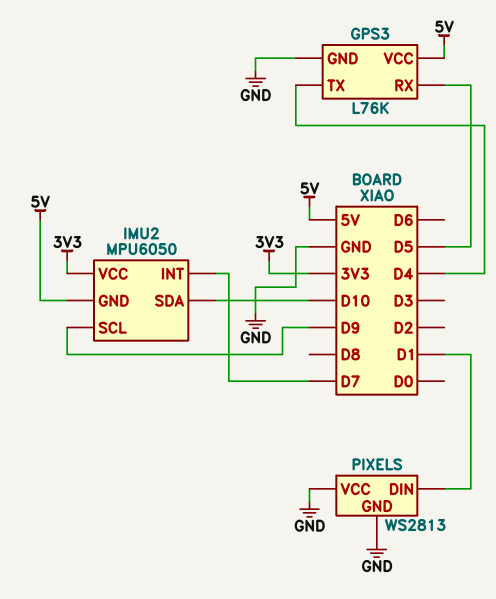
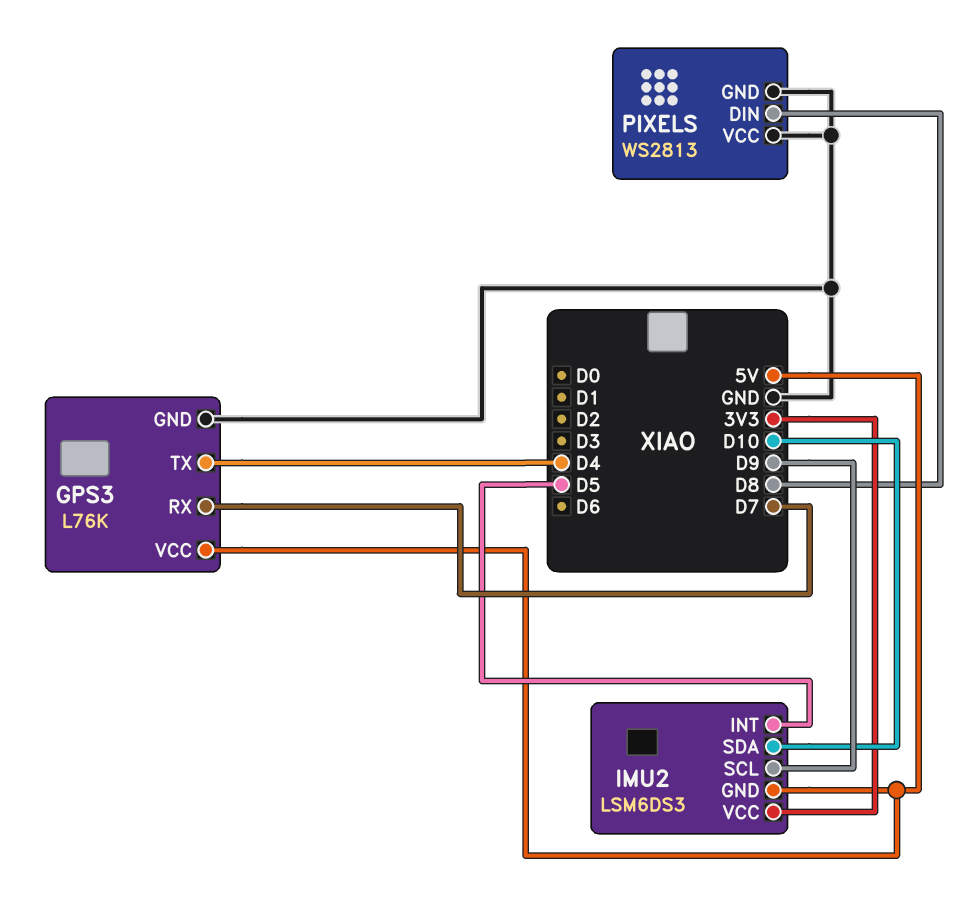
GPS3 pin RX: D5 -> D7
IMU2: MPU6050 -> LSM6DS3
IMU2 pin INT: D7 -> D5
PIXELS pin DIN: D1 -> D8

